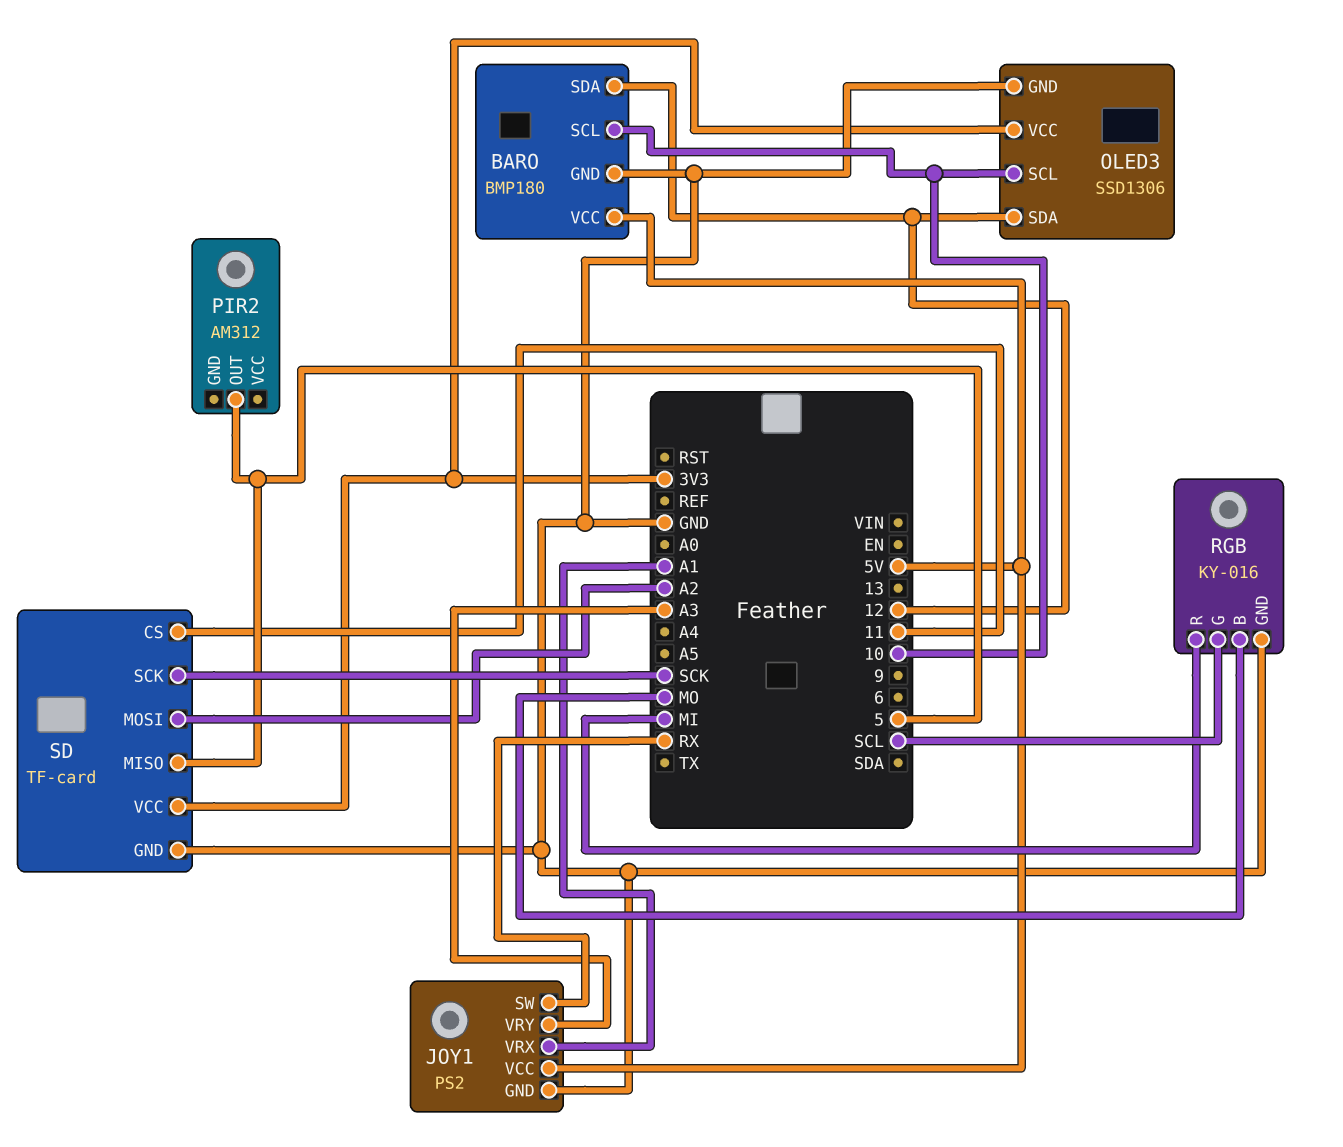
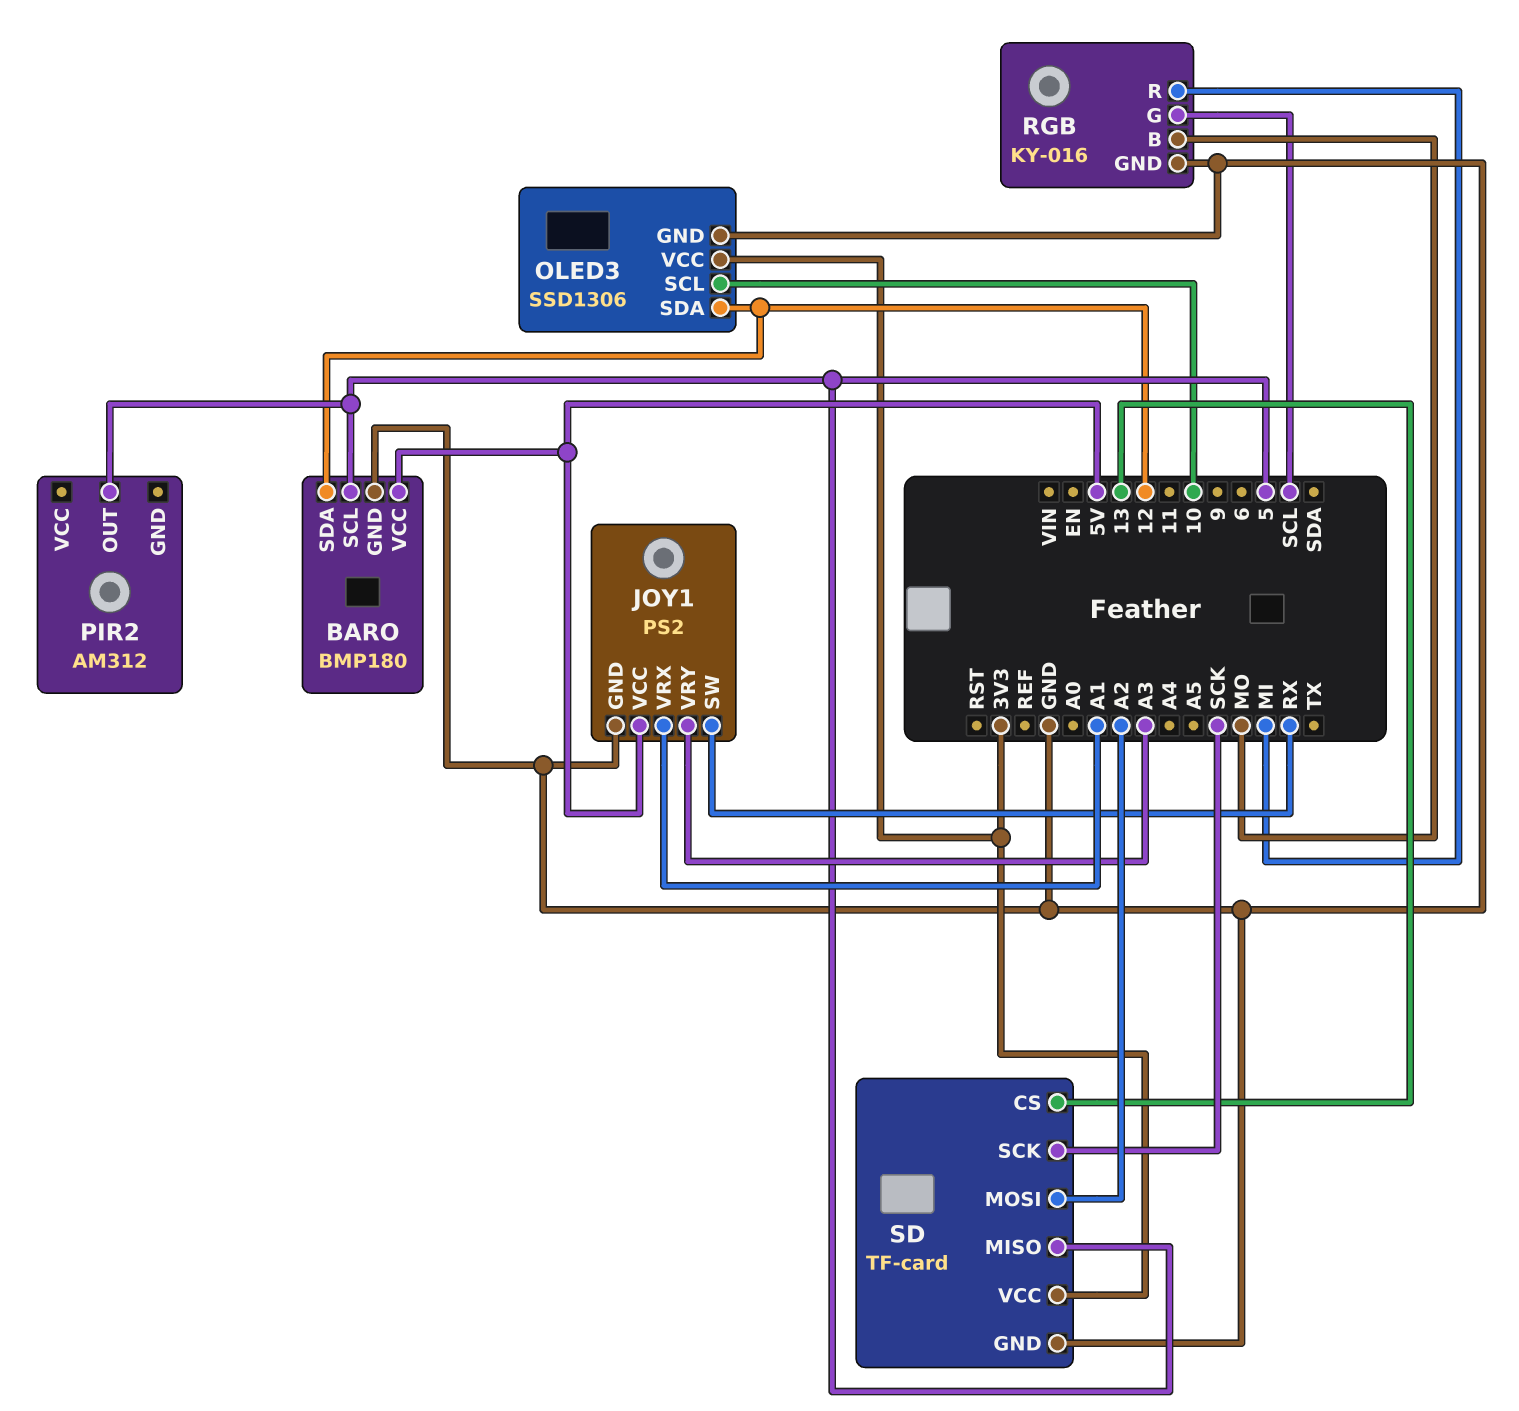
BARO pin SCL: 10 -> 5
SD pin CS: 11 -> 13

